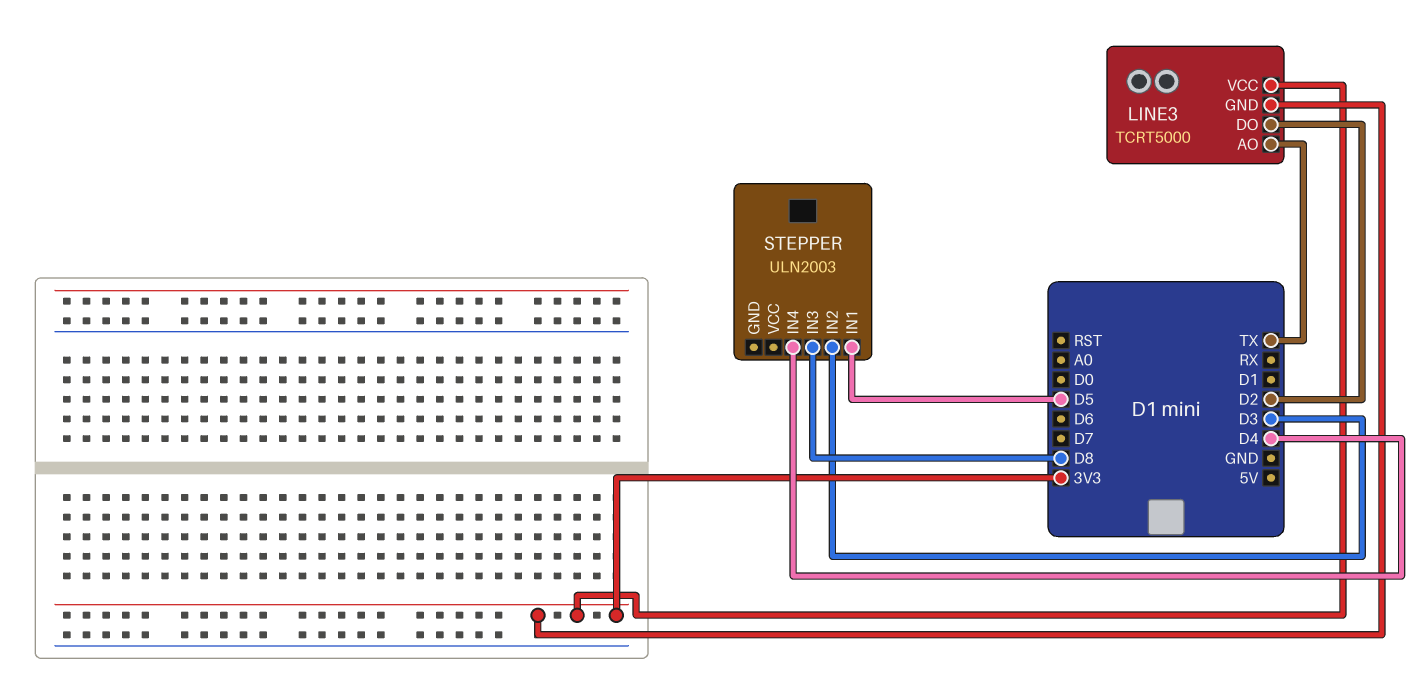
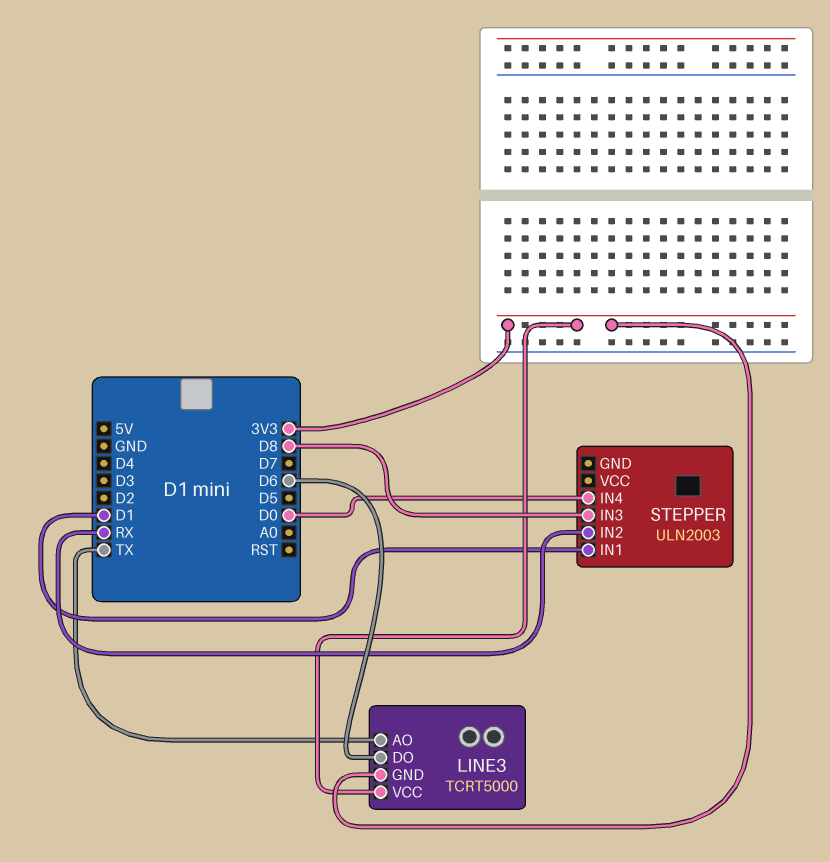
LINE3 pin DO: D2 -> D6
STEPPER pin IN1: D5 -> D1
STEPPER pin IN2: D3 -> RX
STEPPER pin IN4: D4 -> D0

